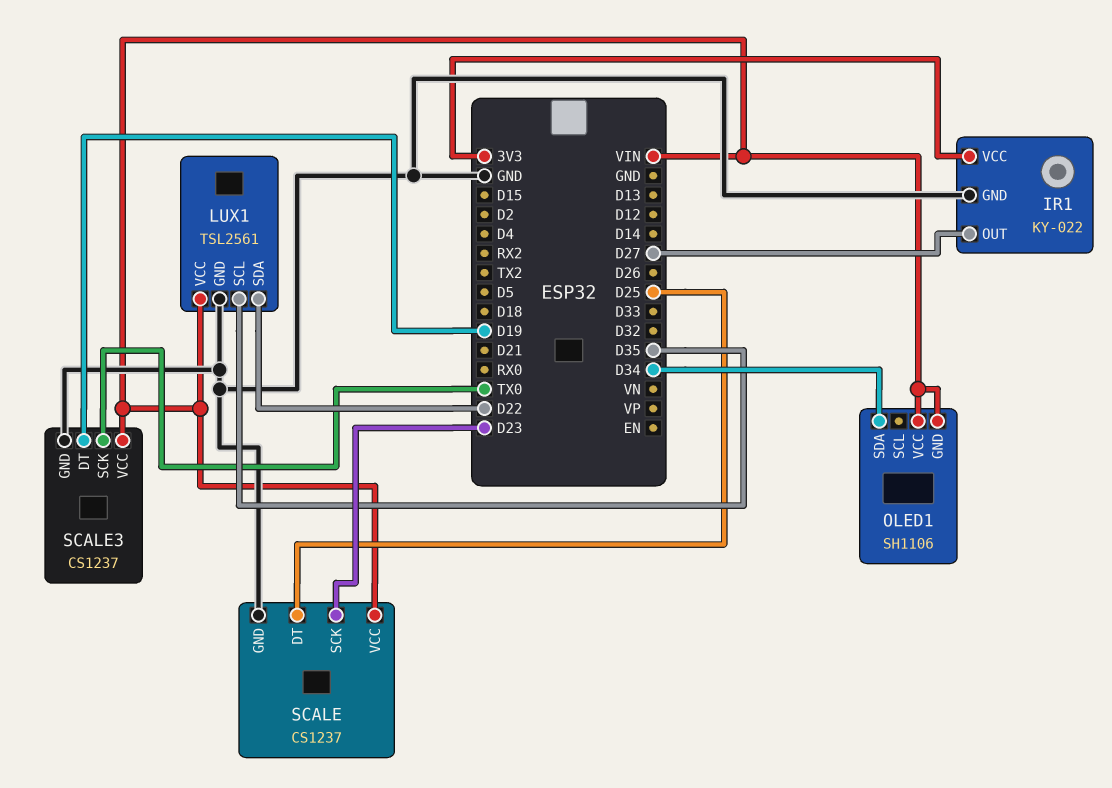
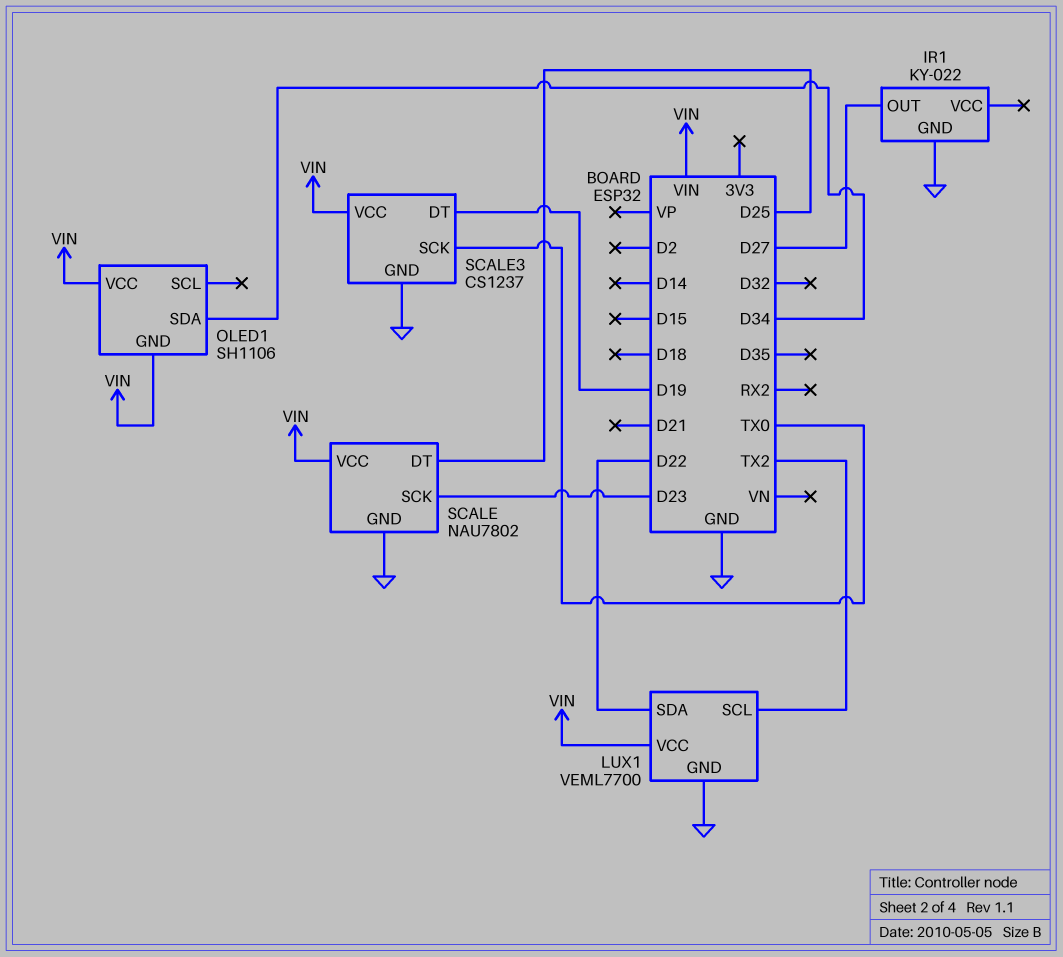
IR1 pin VCC: 3V3 -> none
LUX1: TSL2561 -> VEML7700
LUX1 pin SCL: D35 -> TX2
SCALE: CS1237 -> NAU7802

